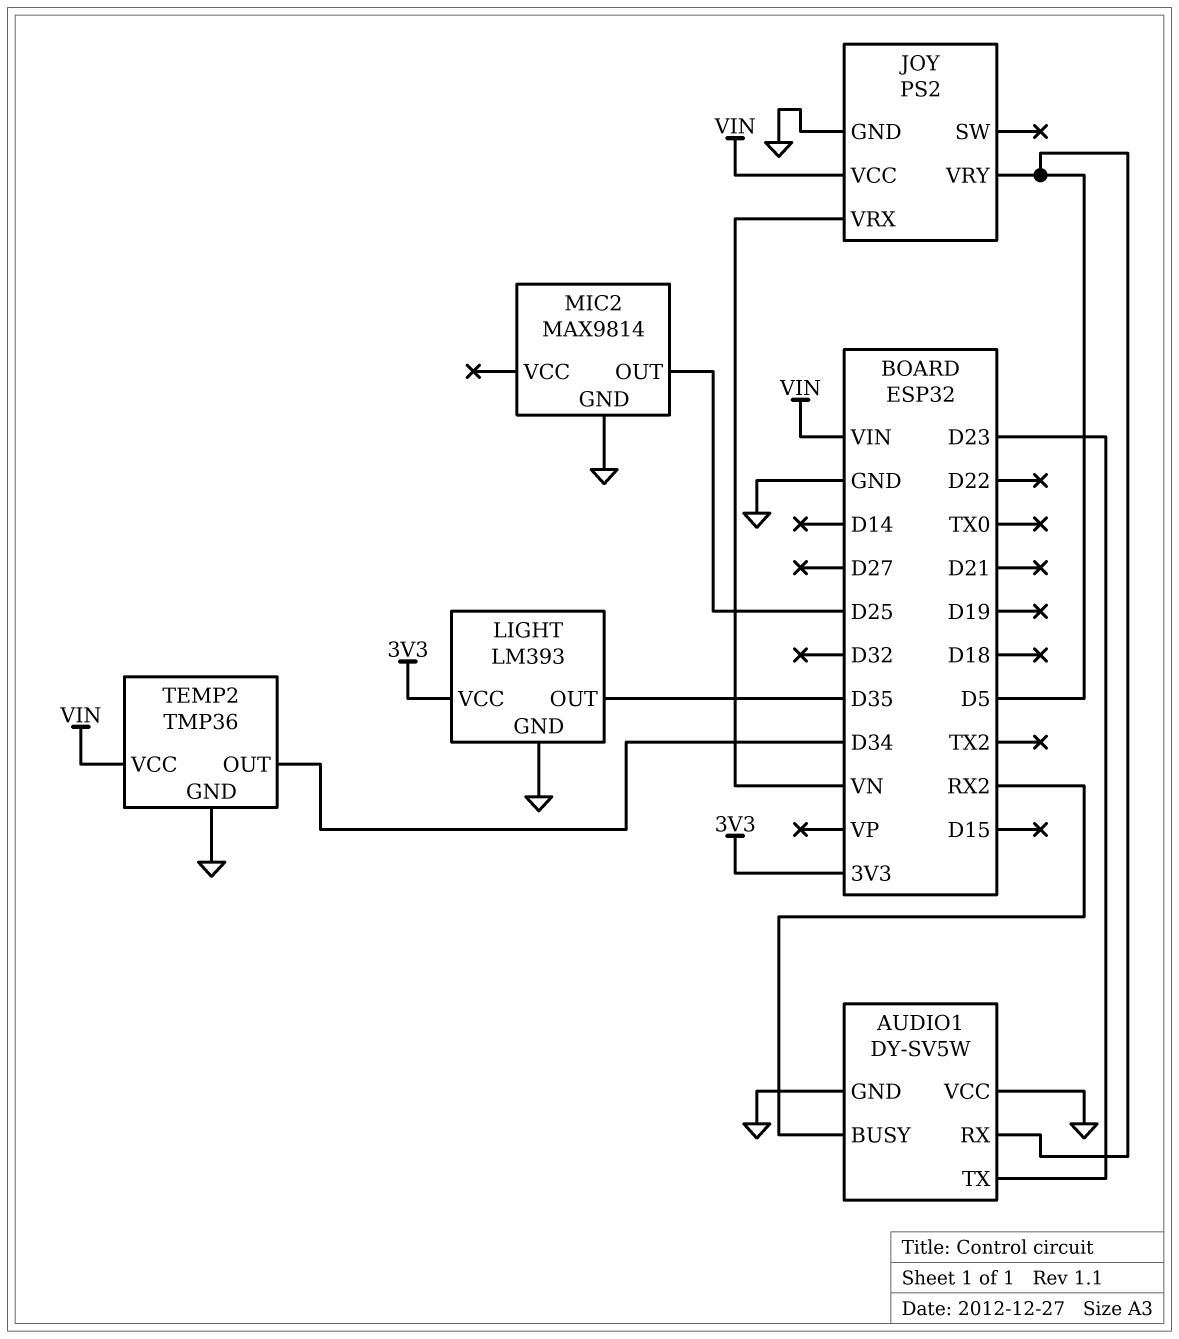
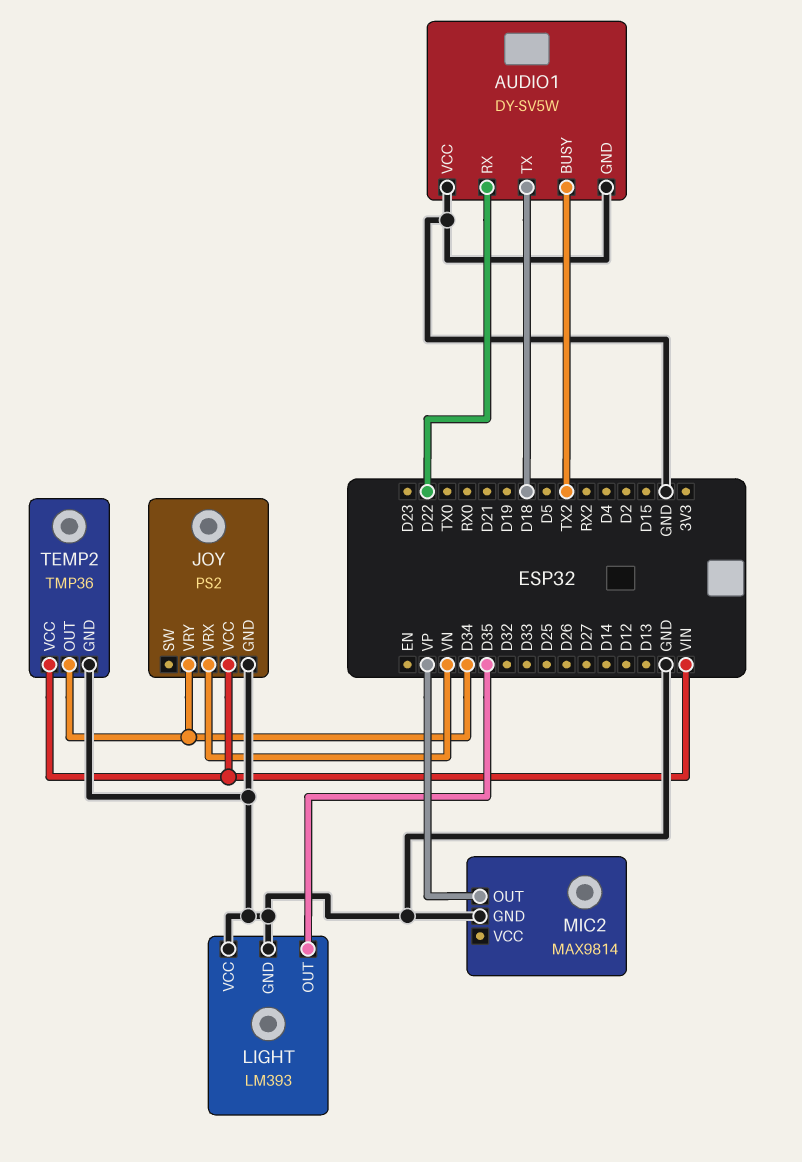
AUDIO1 pin BUSY: RX2 -> TX2
AUDIO1 pin RX: D5 -> D22
AUDIO1 pin TX: D23 -> D18
JOY pin VRY: D5 -> D34
LIGHT pin VCC: 3V3 -> GND
MIC2 pin OUT: D25 -> VP

